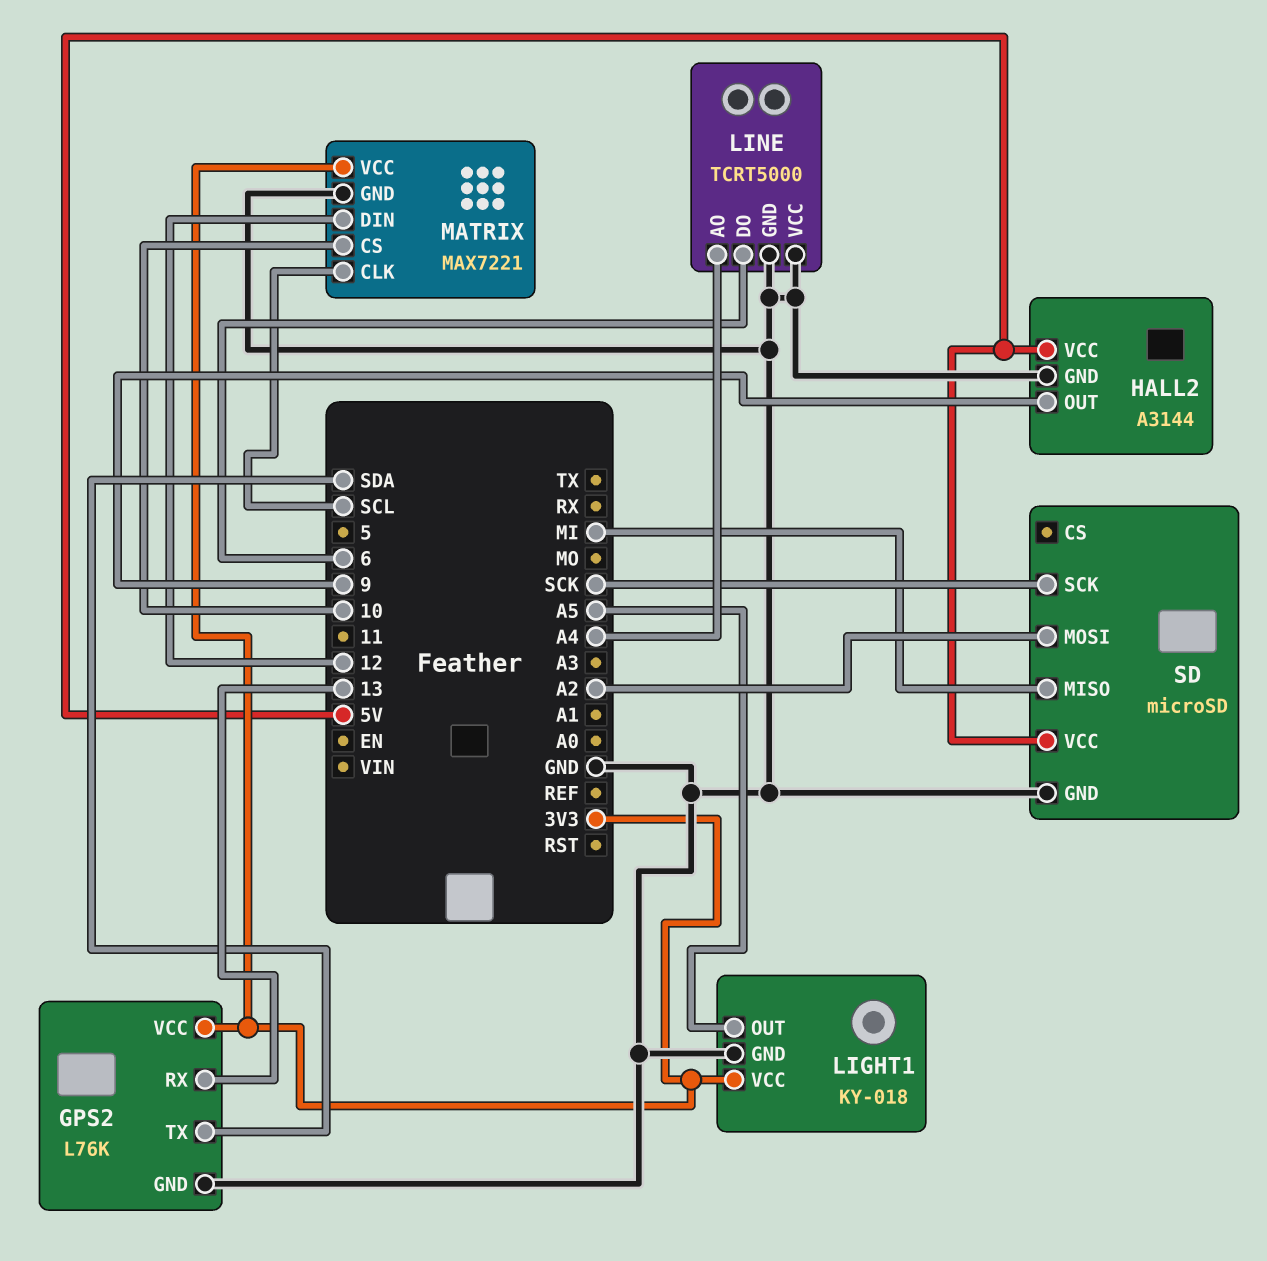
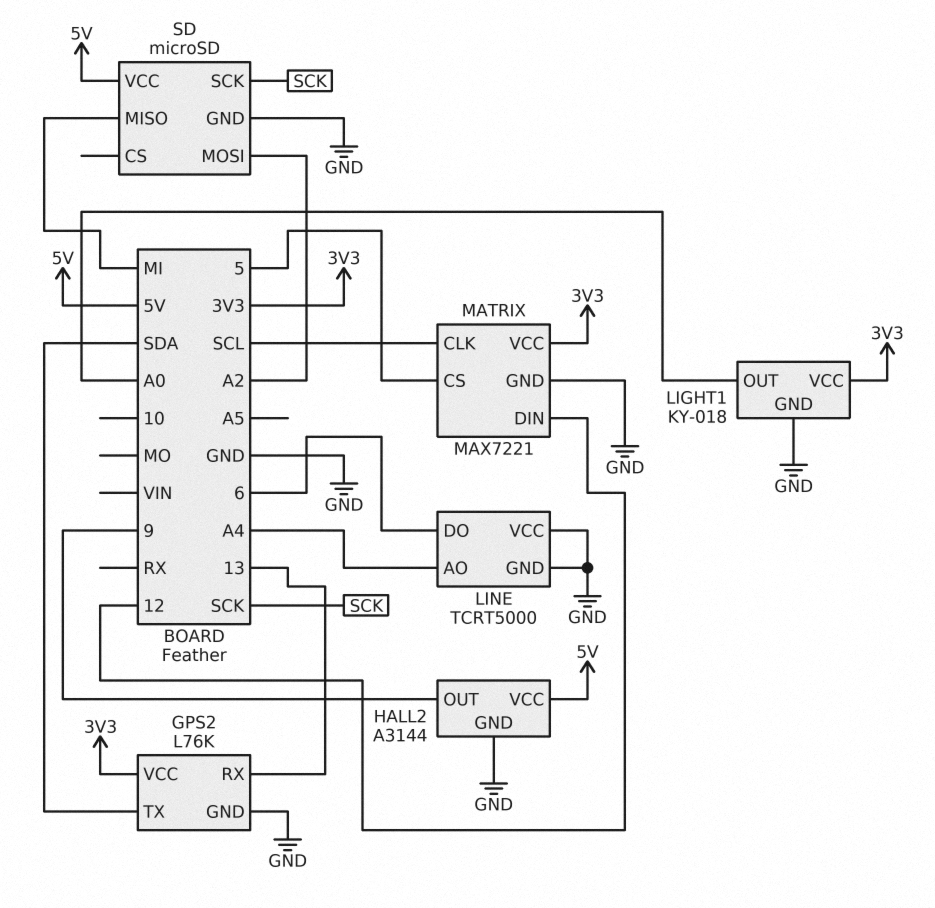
LIGHT1 pin OUT: A5 -> A0
MATRIX pin CS: 10 -> 5

